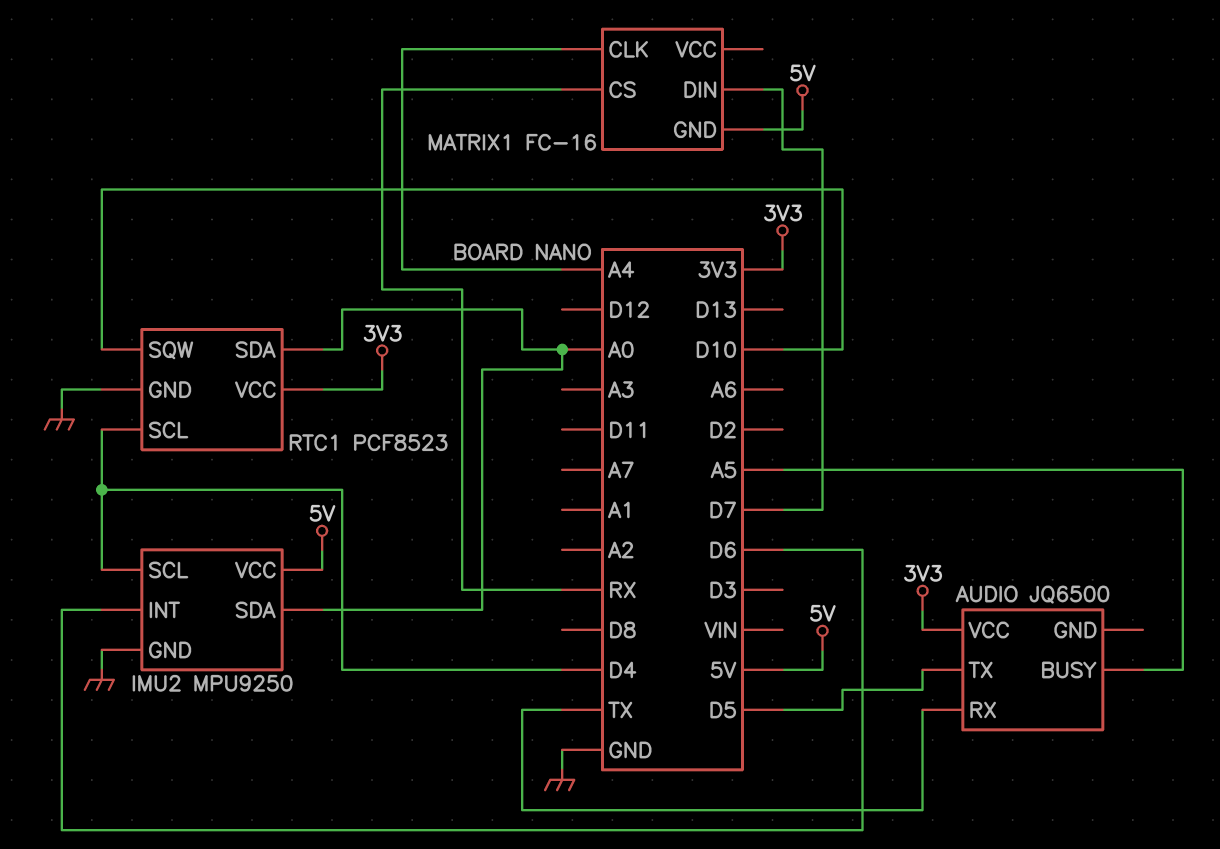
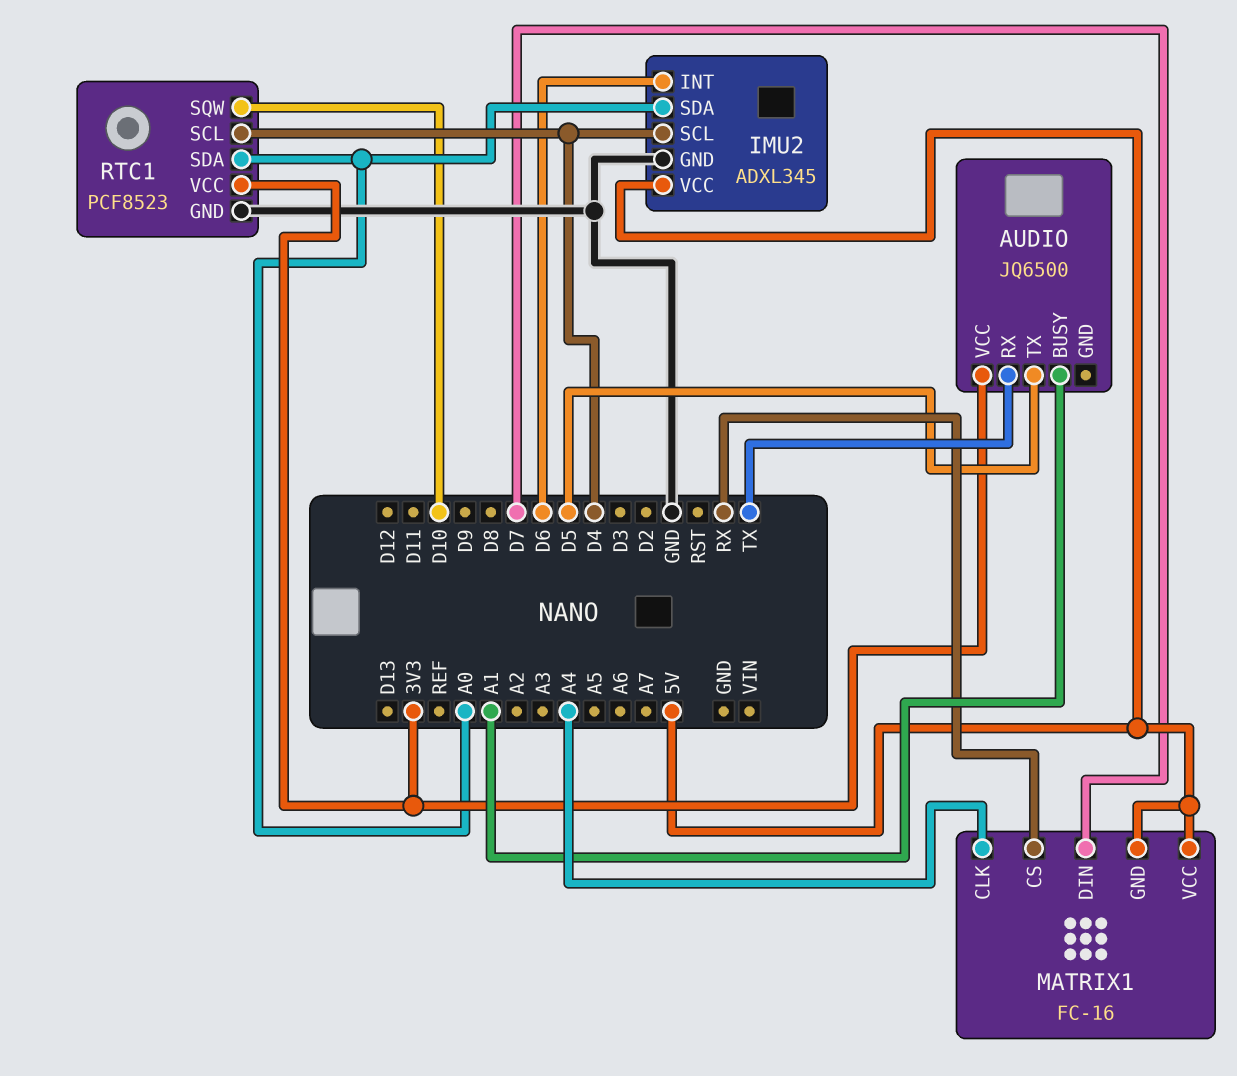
AUDIO pin BUSY: A5 -> A1
IMU2: MPU9250 -> ADXL345
MATRIX1 pin VCC: none -> 5V

